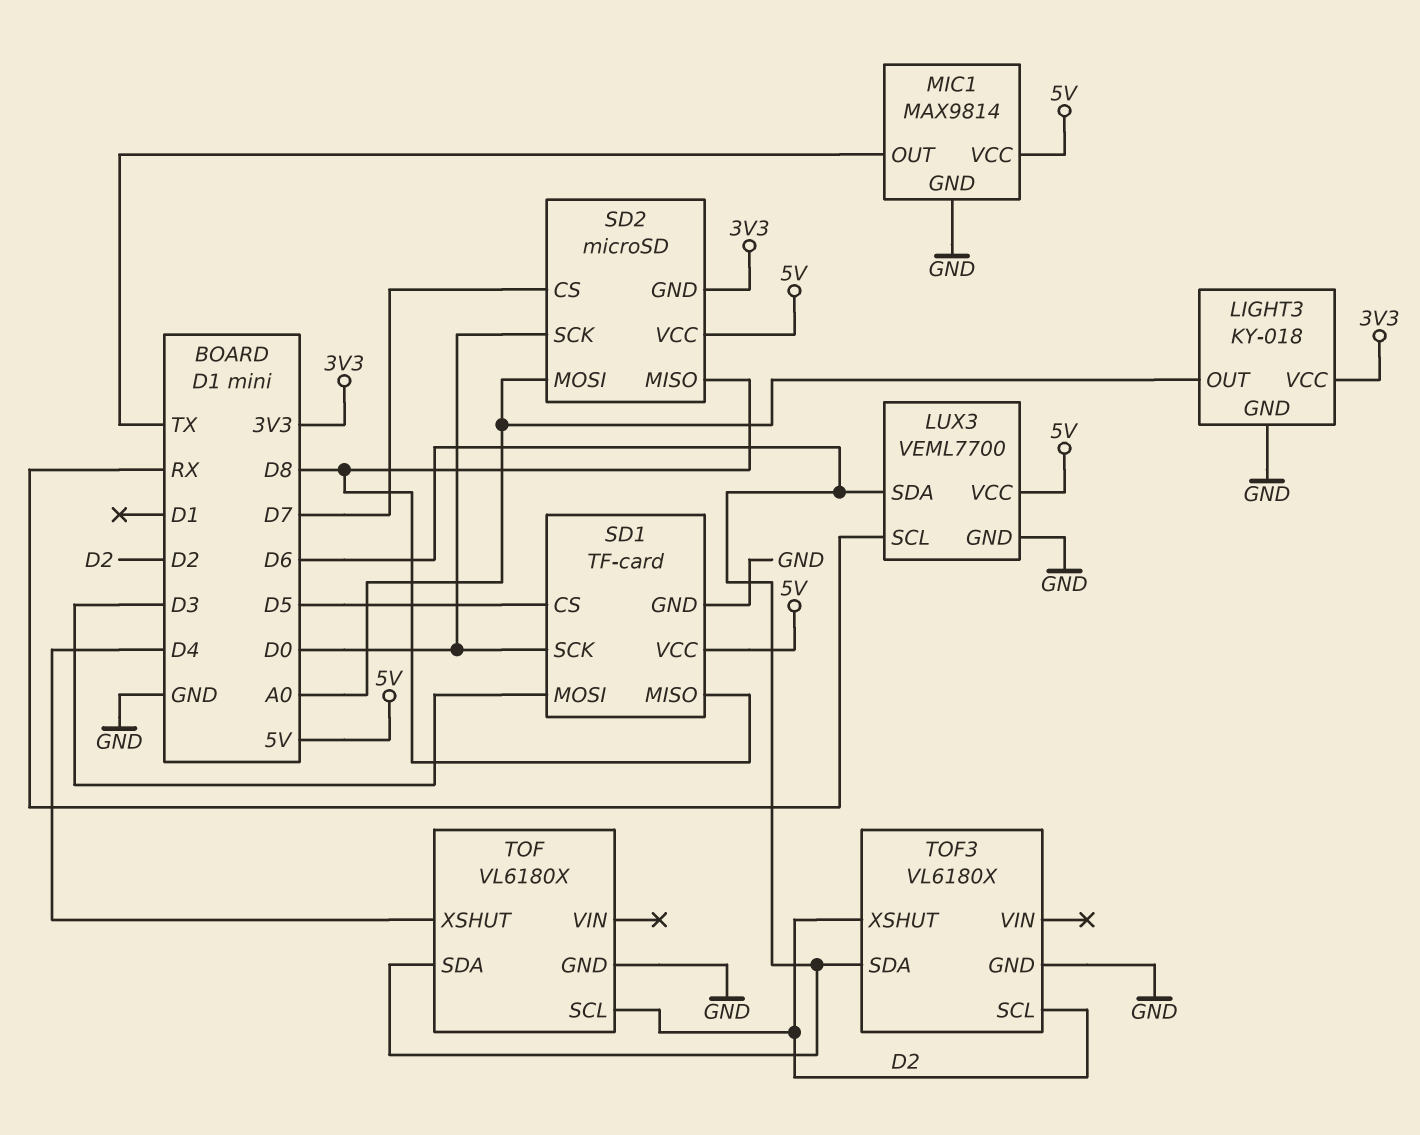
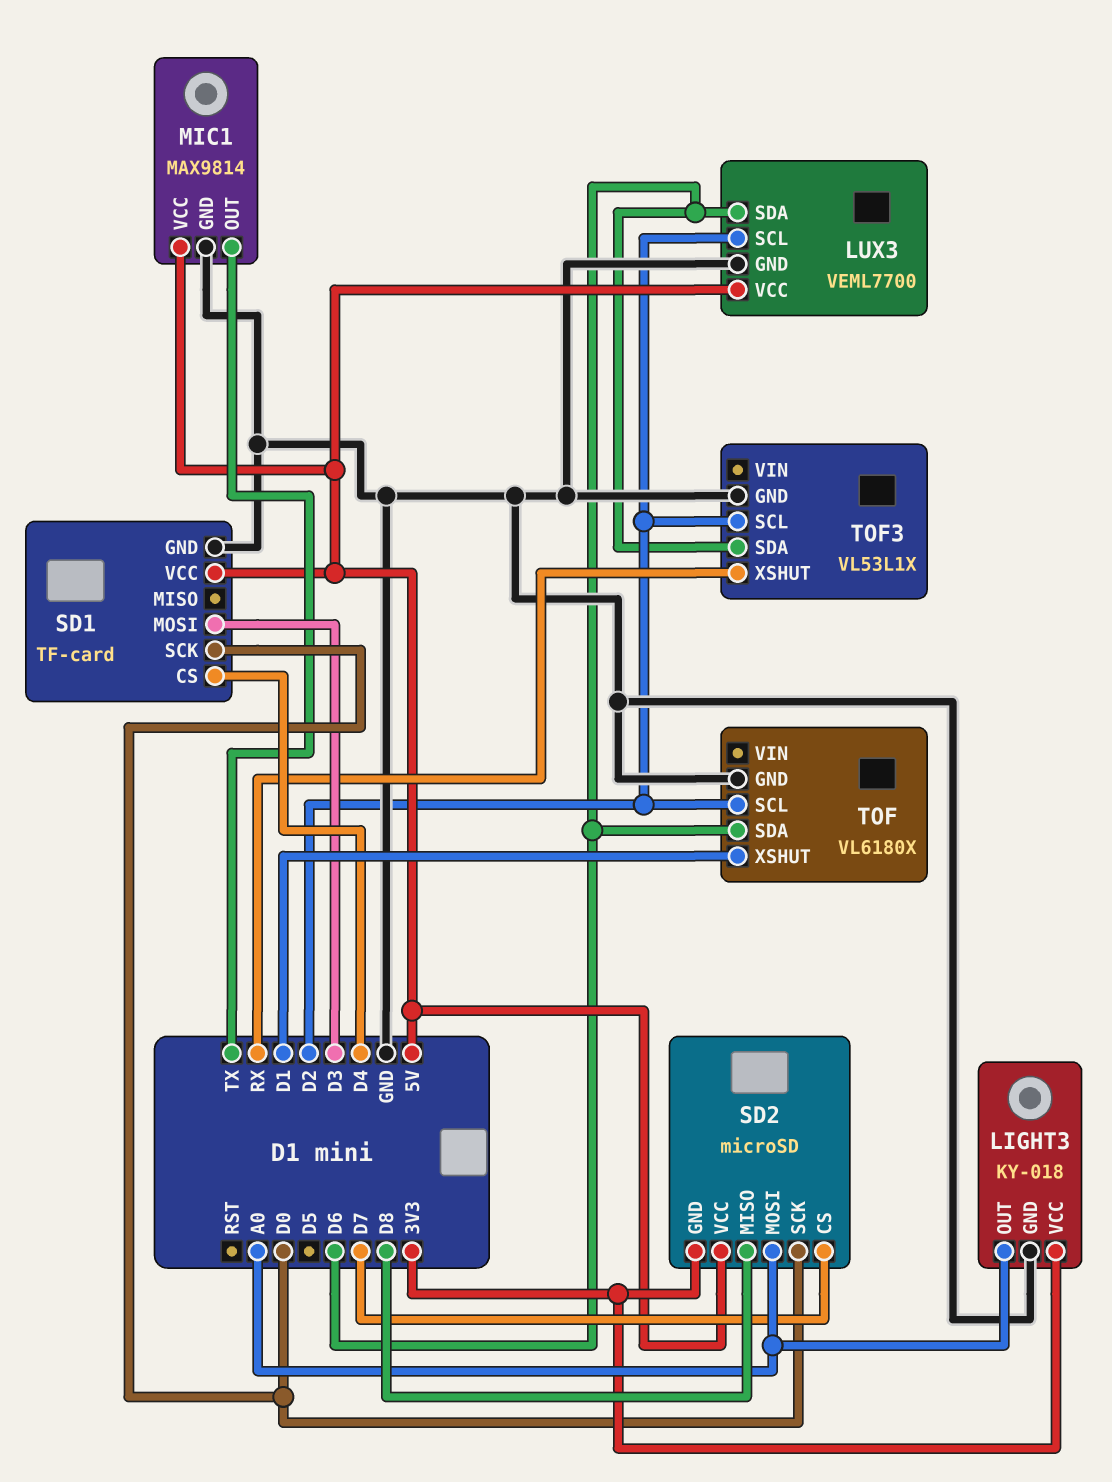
LUX3 pin SCL: RX -> D2
SD1 pin CS: D5 -> D4
SD1 pin MISO: D8 -> none
TOF pin XSHUT: D4 -> D1
TOF3: VL6180X -> VL53L1X
TOF3 pin XSHUT: D2 -> RX

